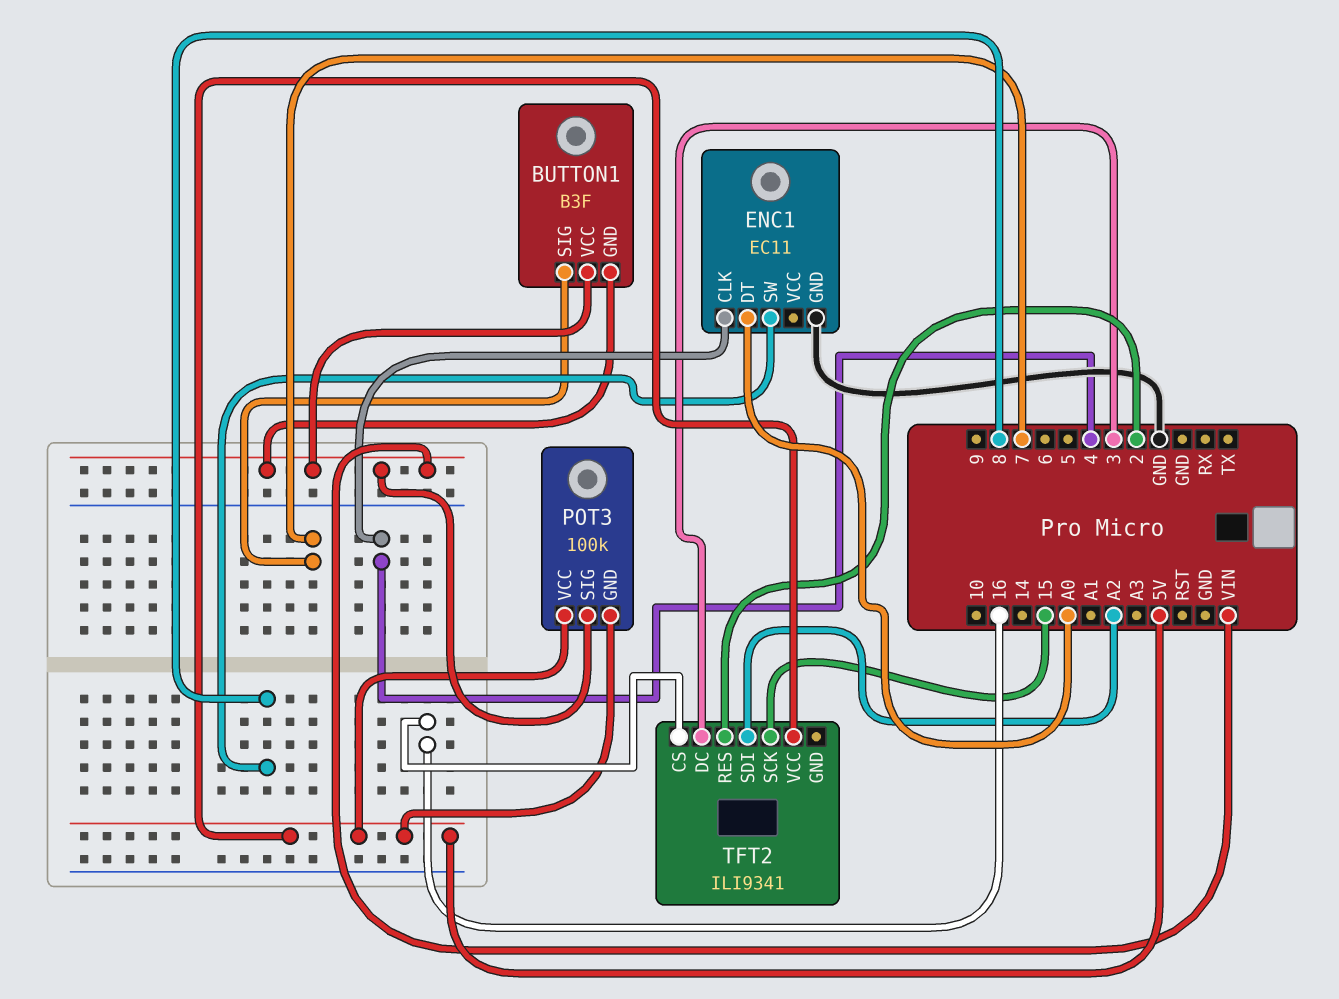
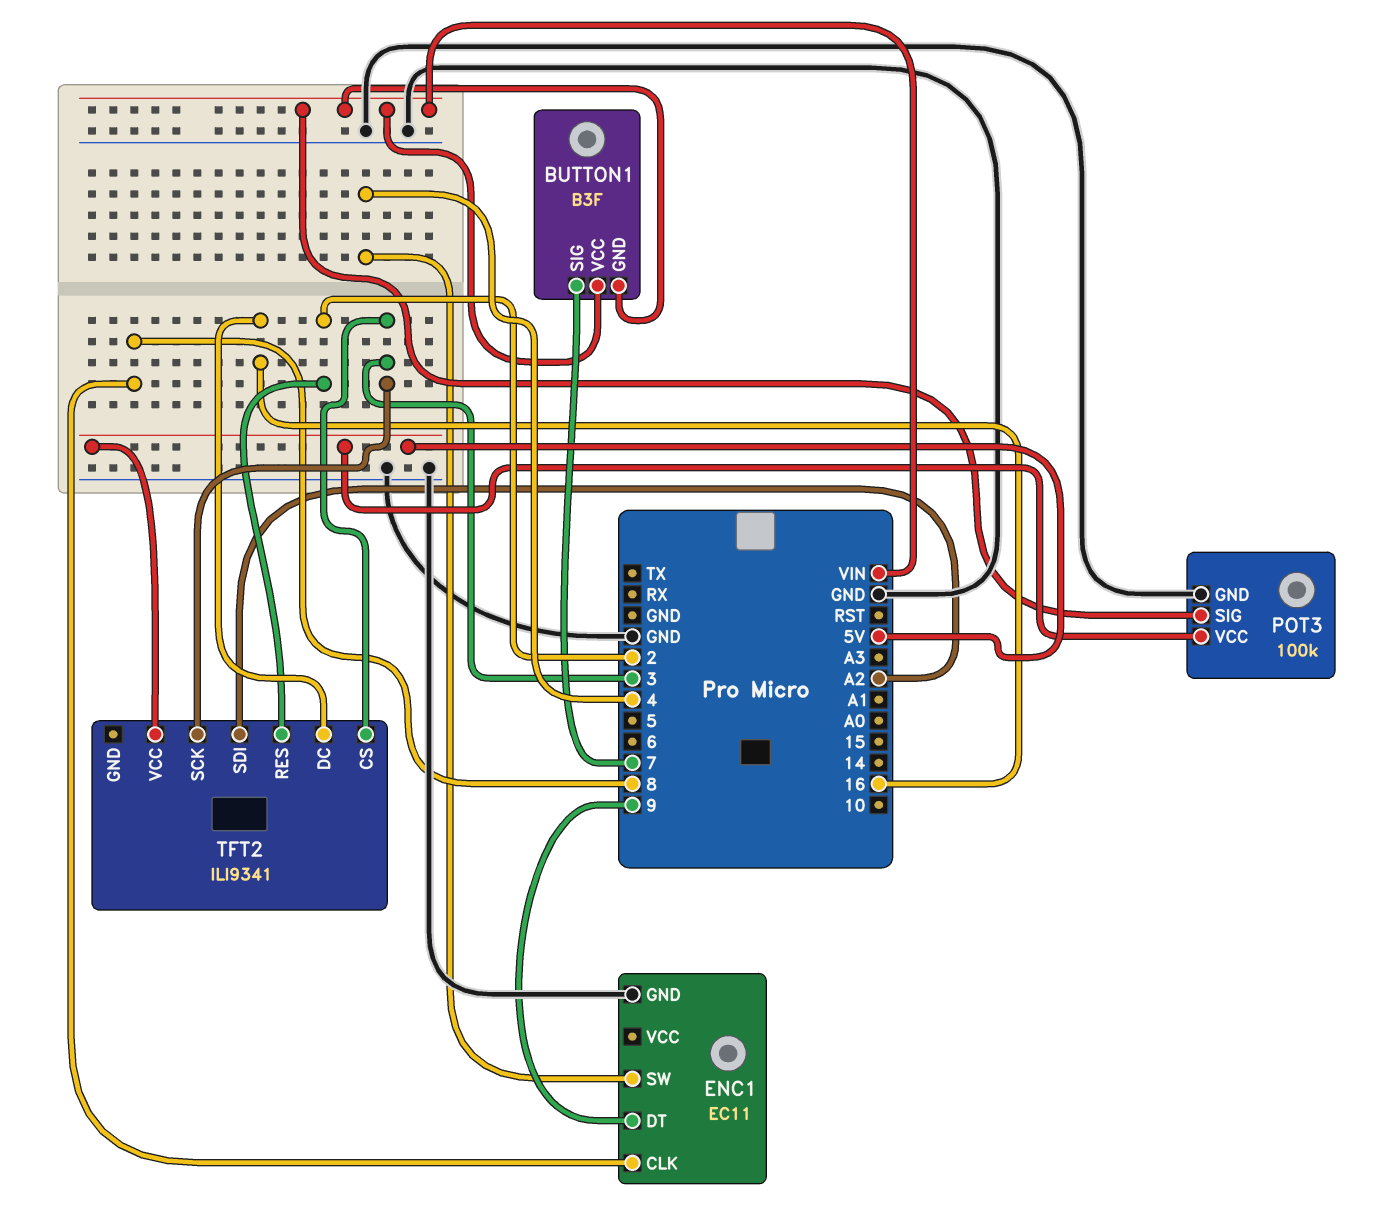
ENC1 pin CLK: 4 -> 8
ENC1 pin DT: A0 -> 9
ENC1 pin SW: 8 -> 4
POT3 pin GND: 5V -> GND
TFT2 pin CS: 16 -> 3
TFT2 pin DC: 3 -> 16
TFT2 pin SCK: 15 -> 3

